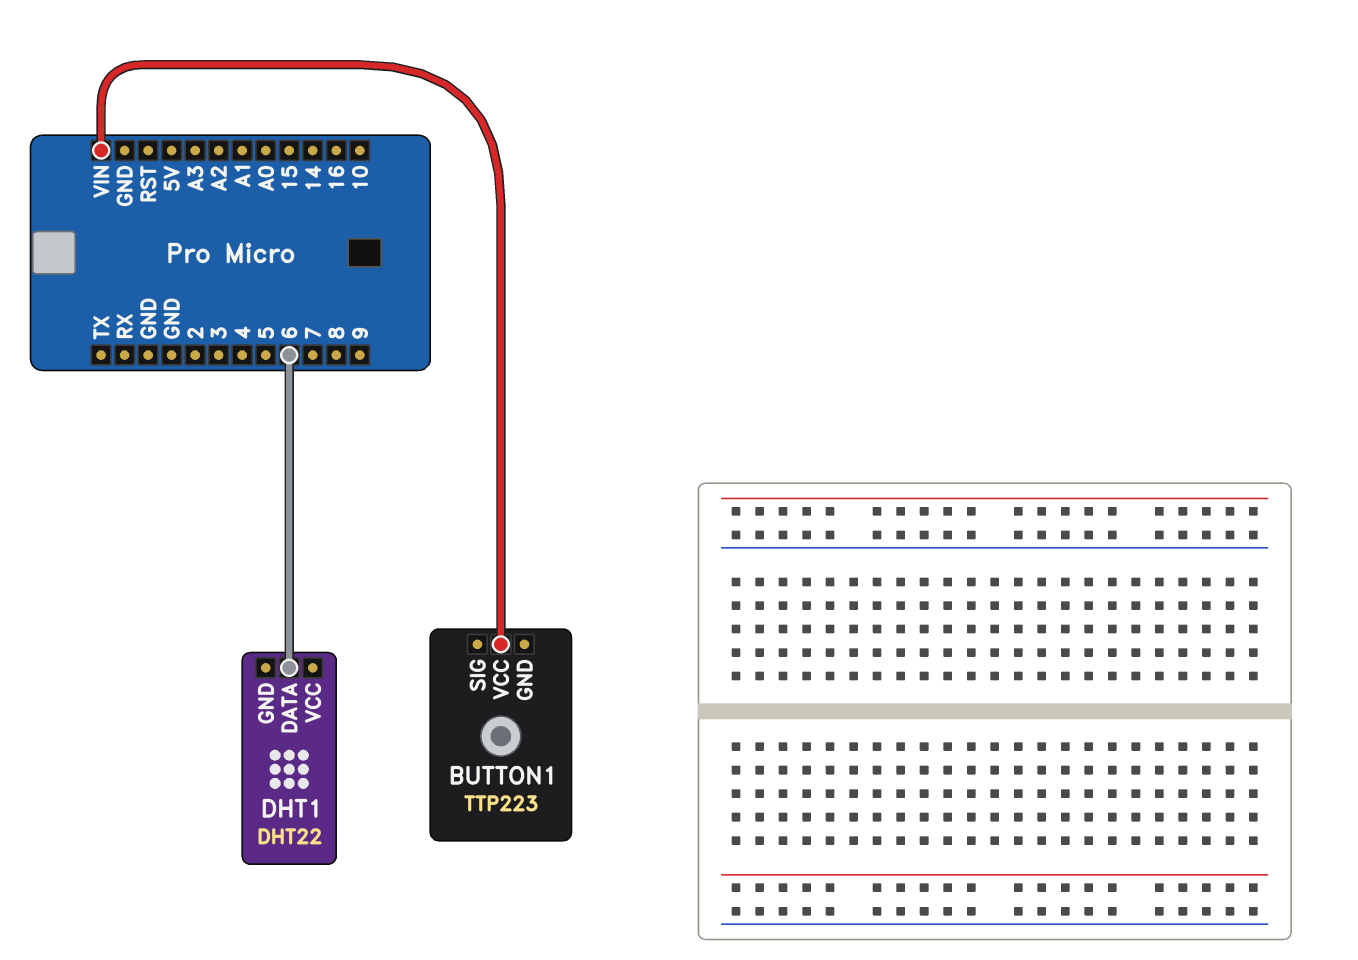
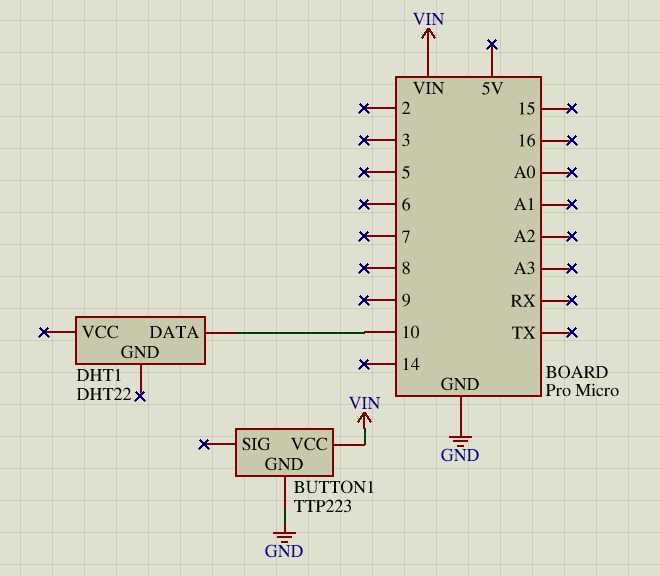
BUTTON1 pin GND: none -> GND
DHT1 pin DATA: 6 -> 10

